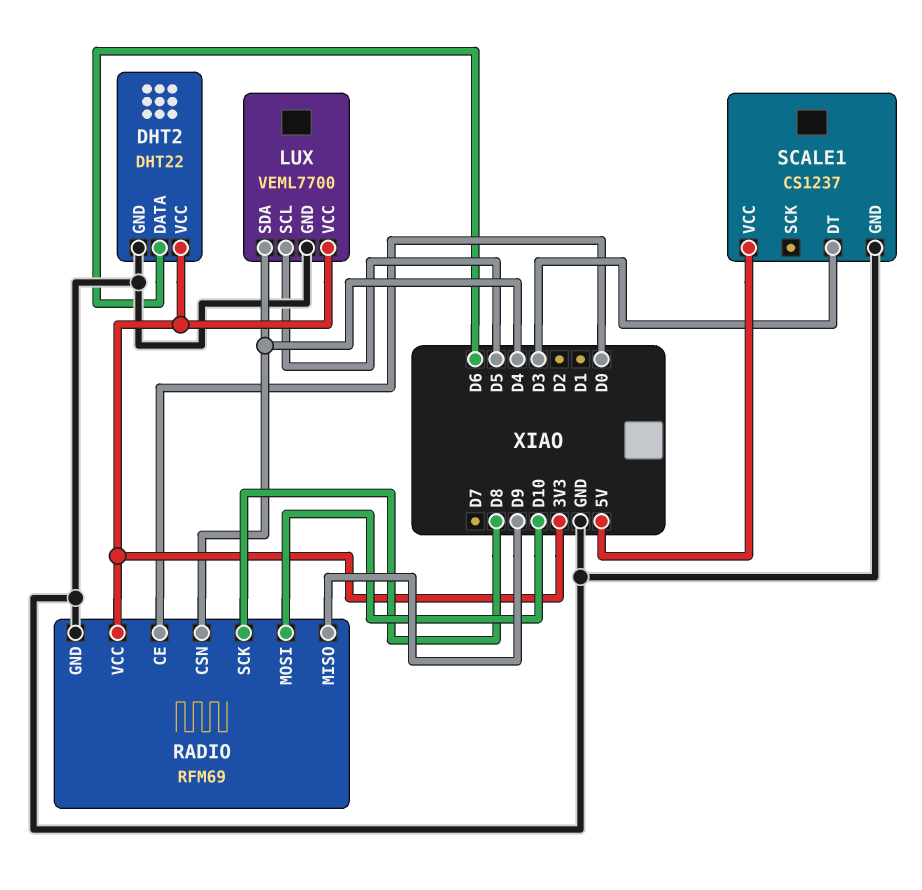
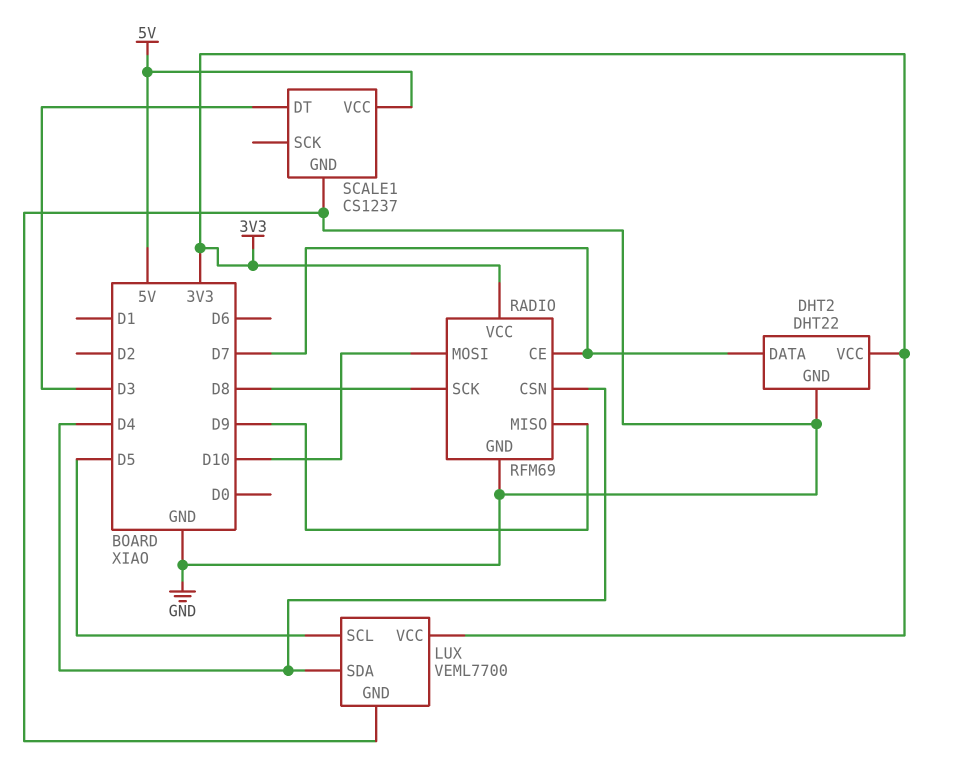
DHT2 pin DATA: D6 -> D7
RADIO pin CE: D0 -> D7

